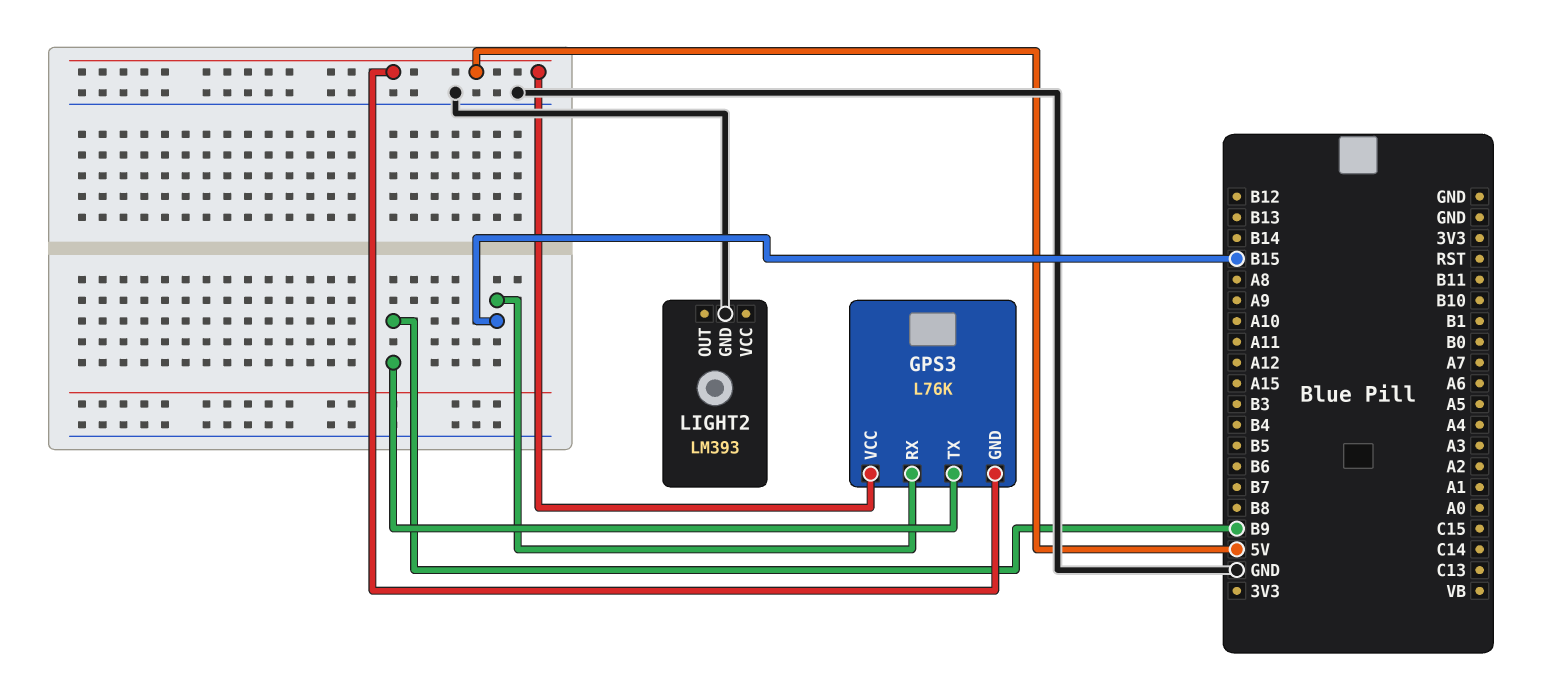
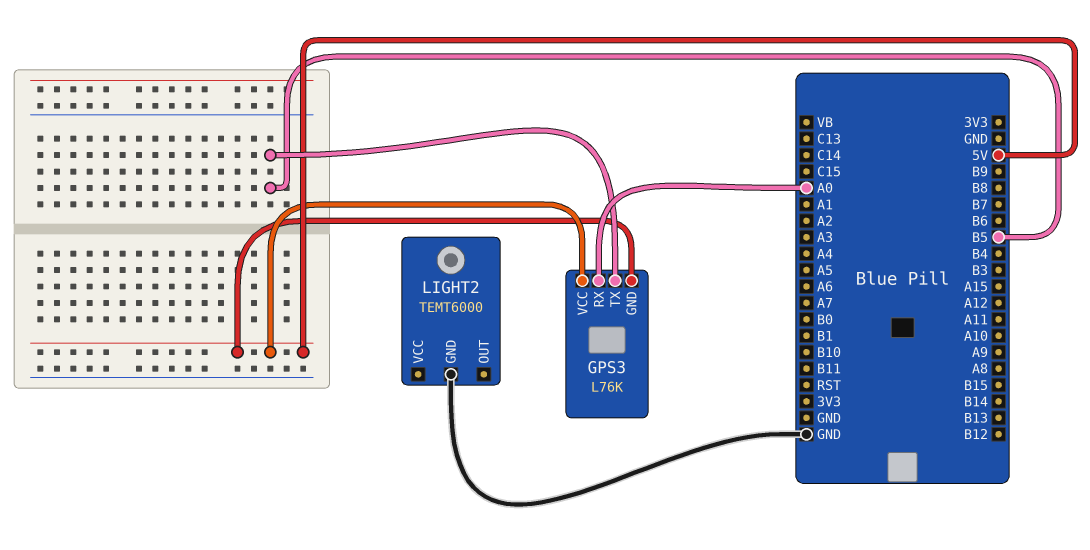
GPS3 pin RX: B15 -> A0
GPS3 pin TX: B9 -> B5
LIGHT2: LM393 -> TEMT6000

